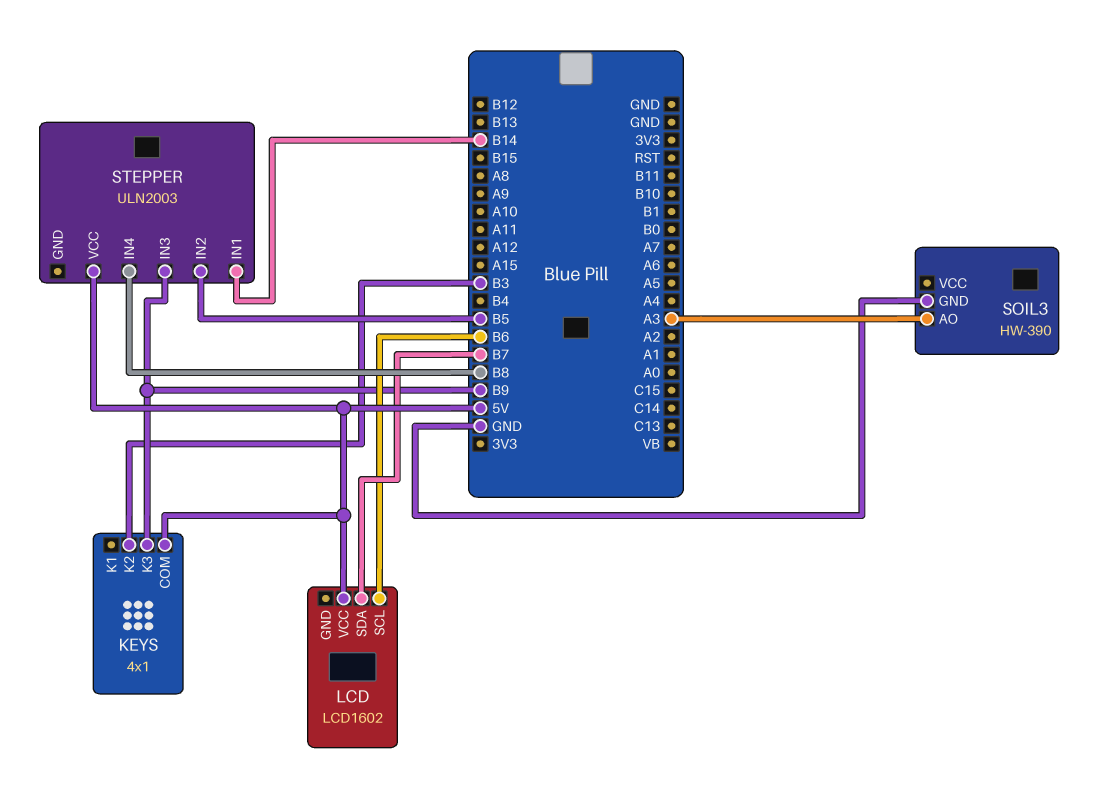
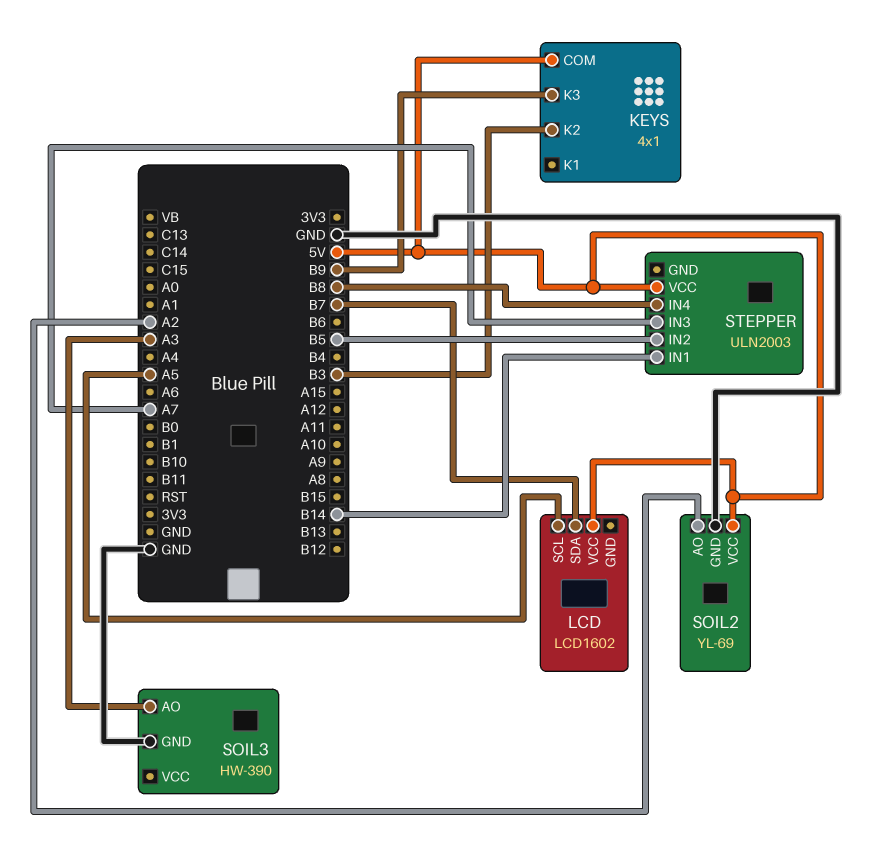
LCD pin SCL: B6 -> A5
SOIL2: none -> YL-69
SOIL2 pin AO: none -> A2
SOIL2 pin GND: none -> GND
SOIL2 pin VCC: none -> 5V
STEPPER pin IN3: B9 -> A7

